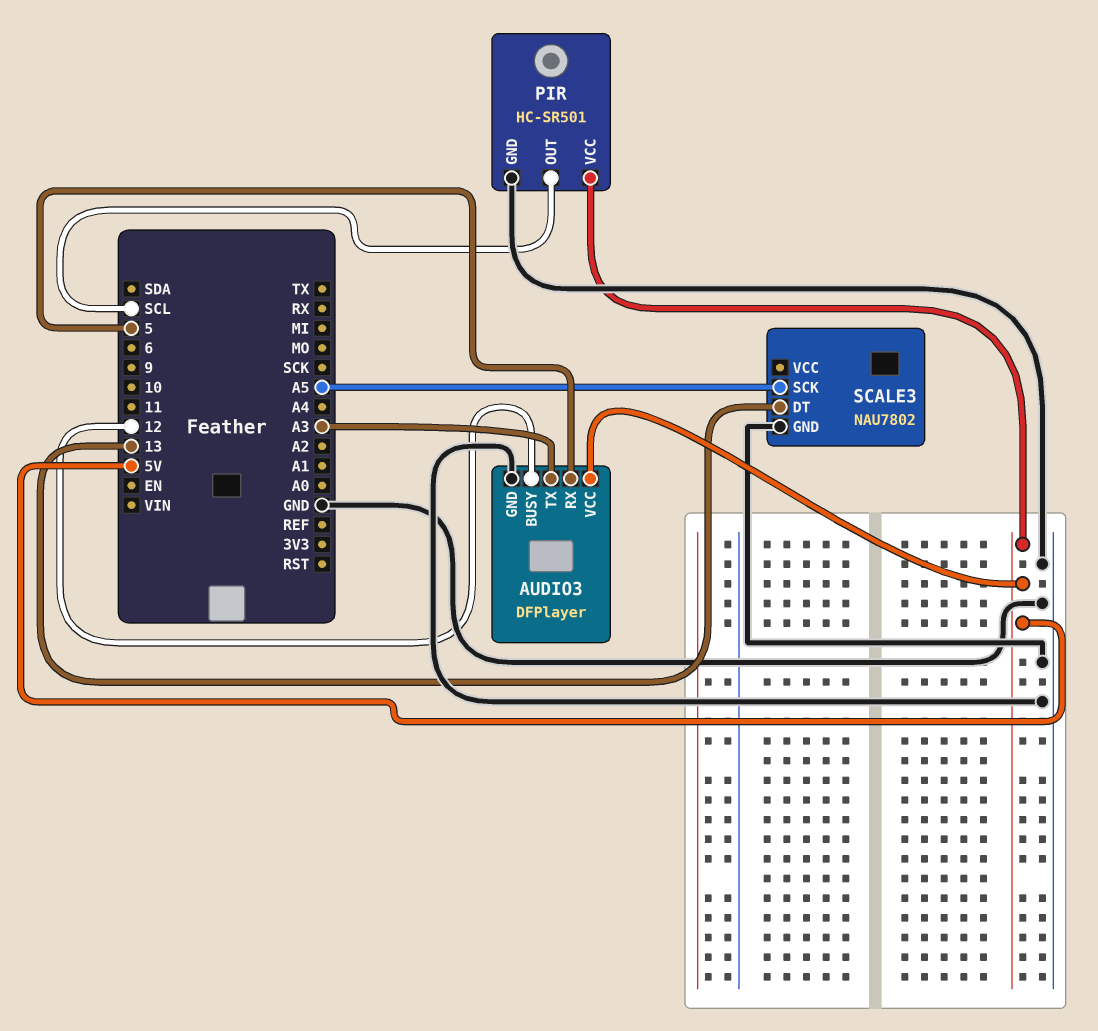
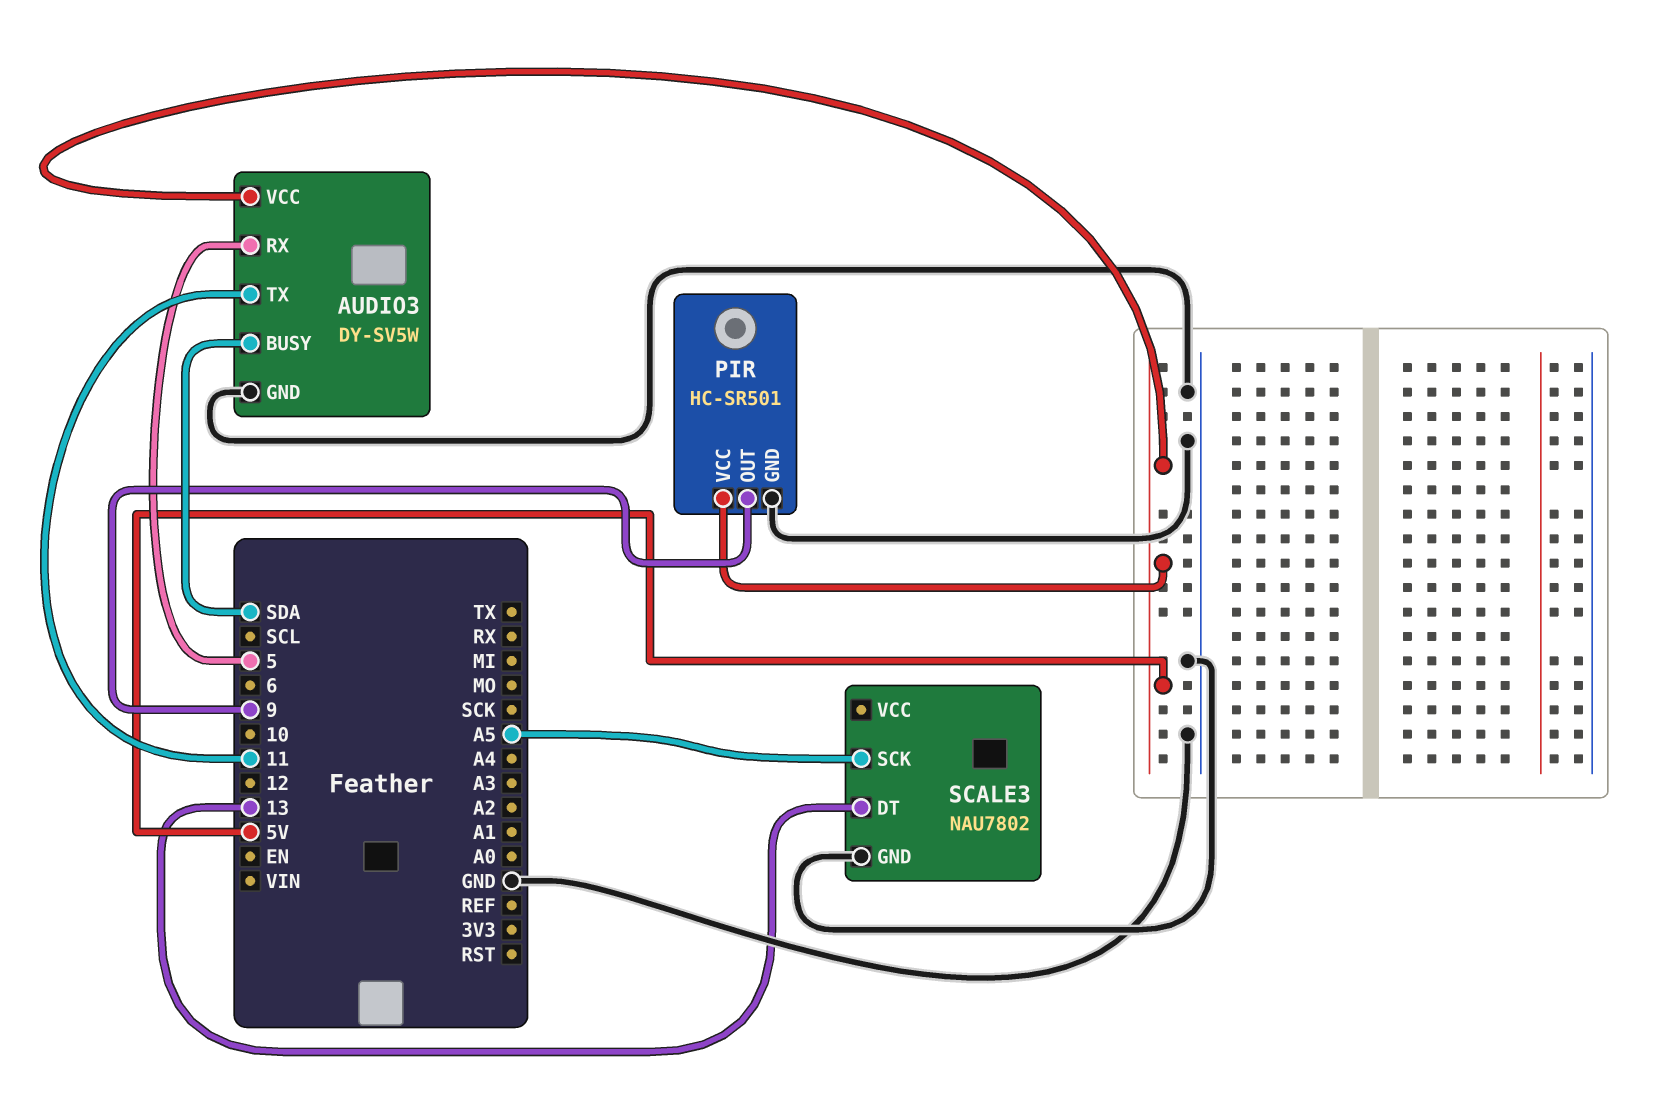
AUDIO3: DFPlayer -> DY-SV5W
AUDIO3 pin BUSY: 12 -> SDA
AUDIO3 pin TX: A3 -> 11
PIR pin OUT: SCL -> 9

